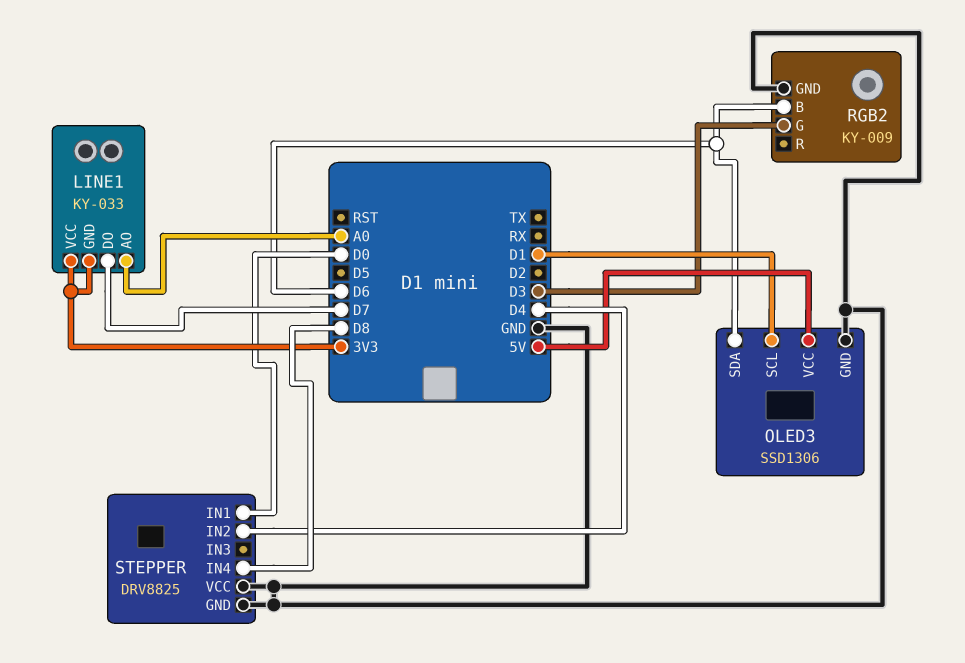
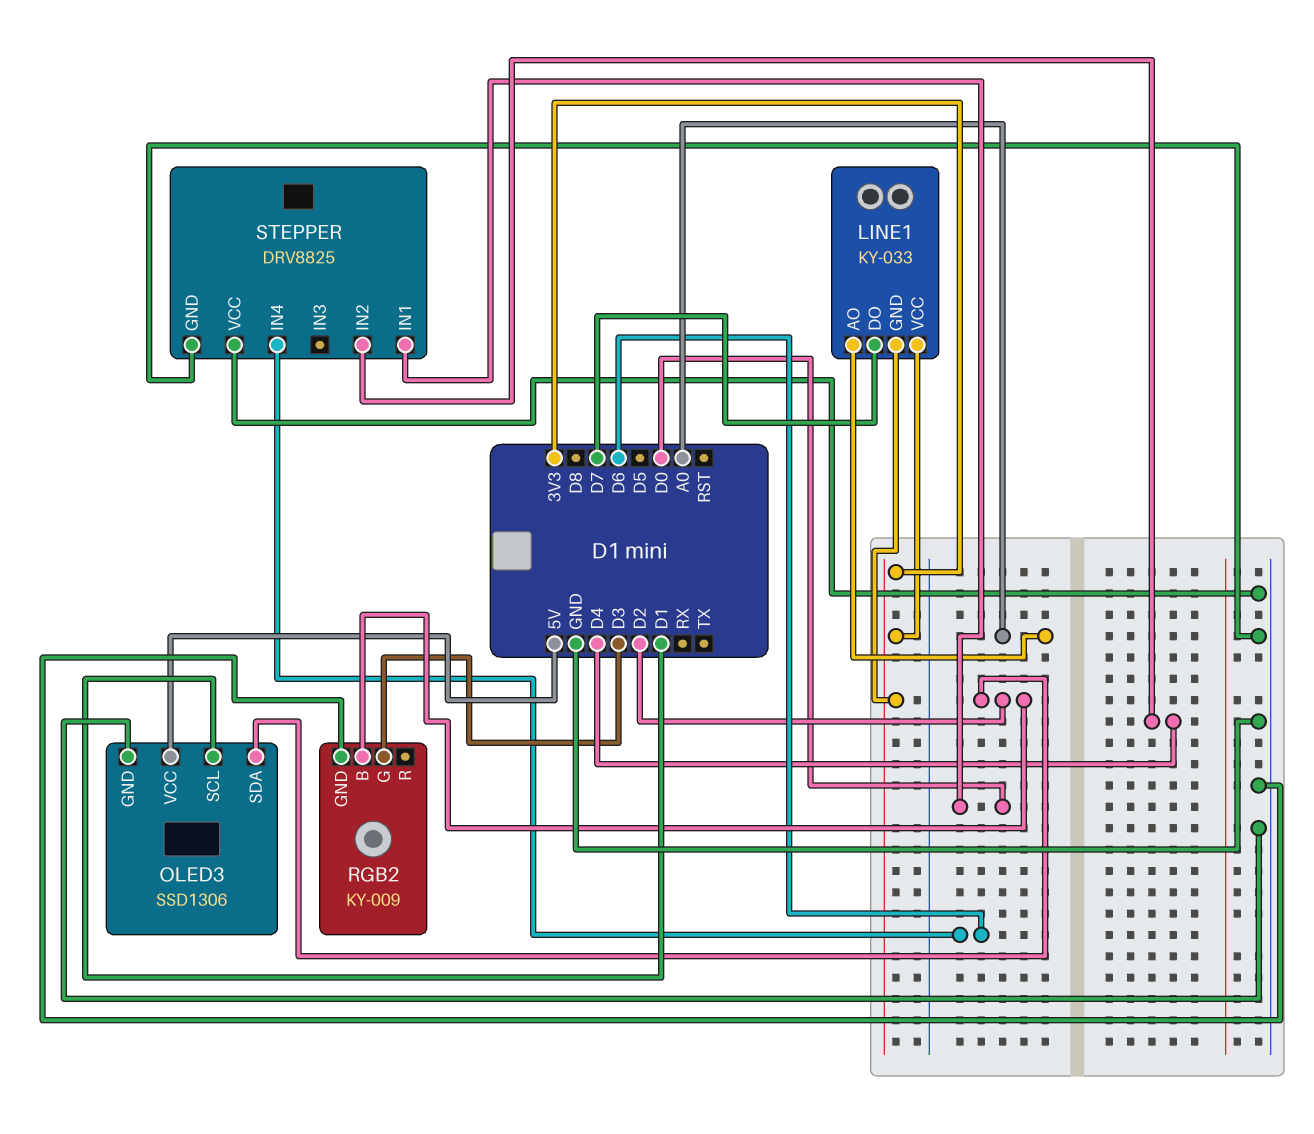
OLED3 pin SDA: D6 -> D2
RGB2 pin B: D6 -> D2
STEPPER pin IN4: D8 -> D6

